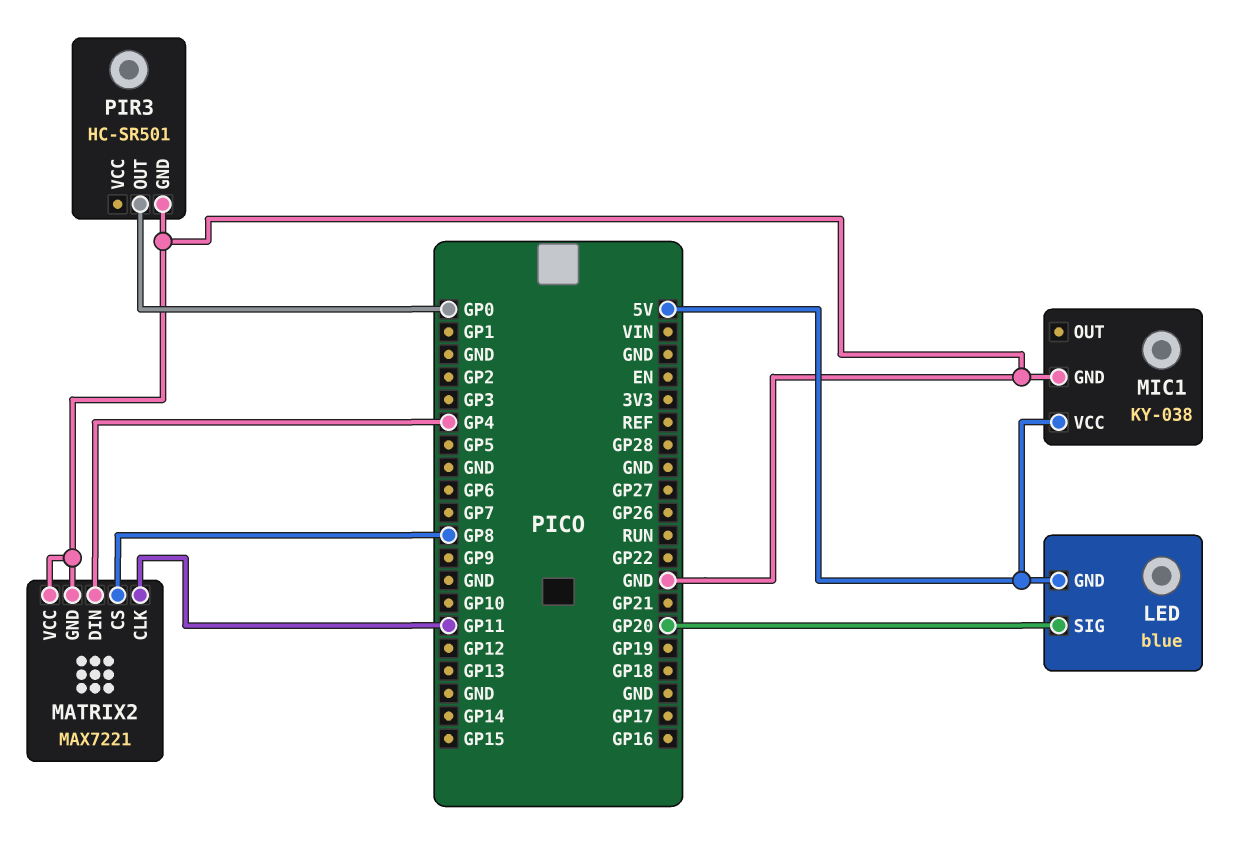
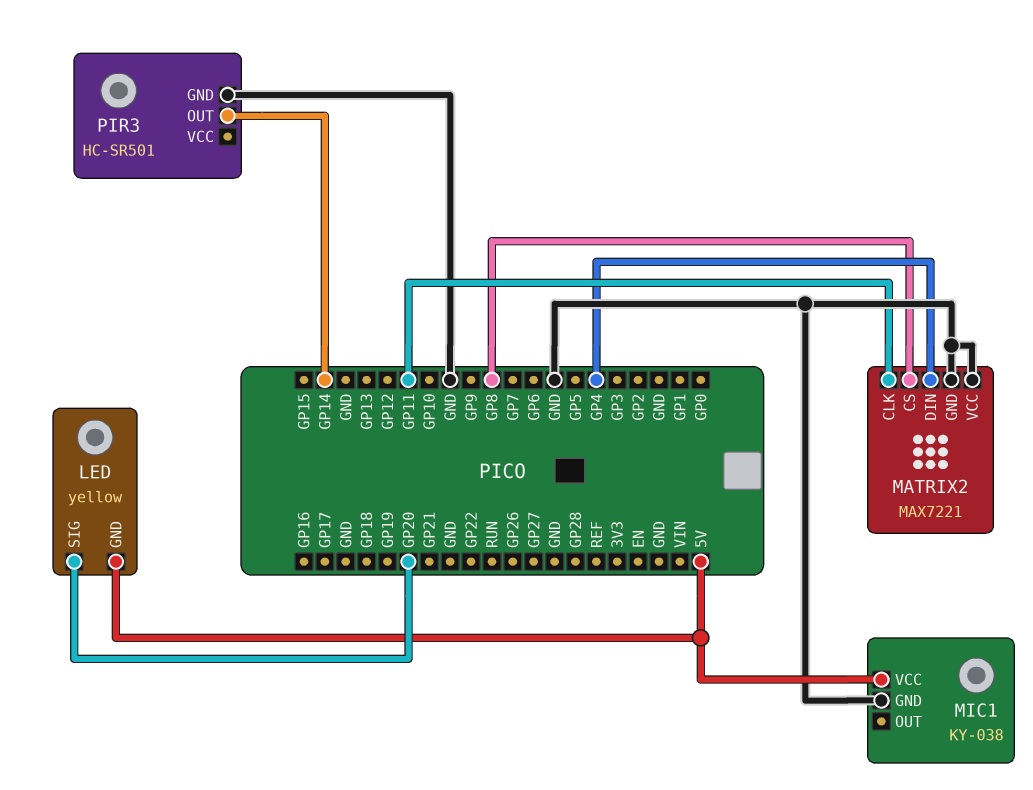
LED: blue -> yellow
PIR3 pin OUT: GP0 -> GP14

